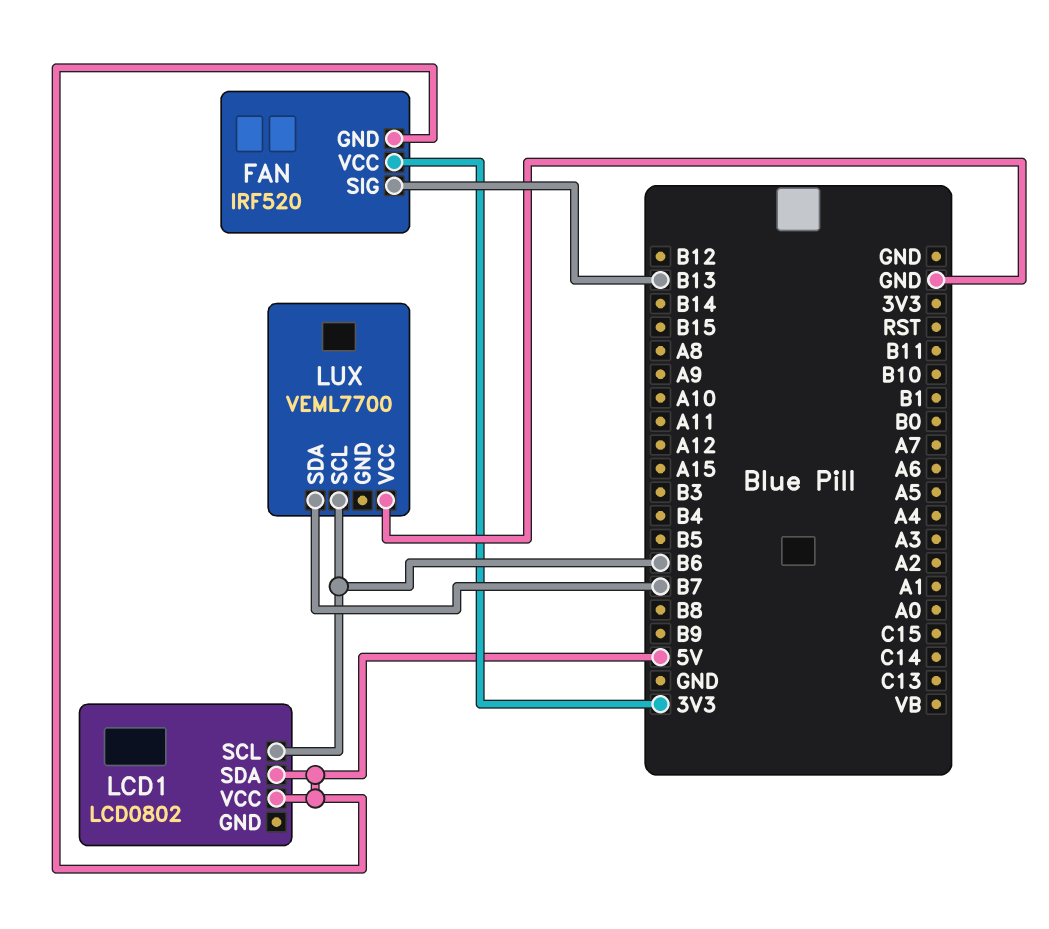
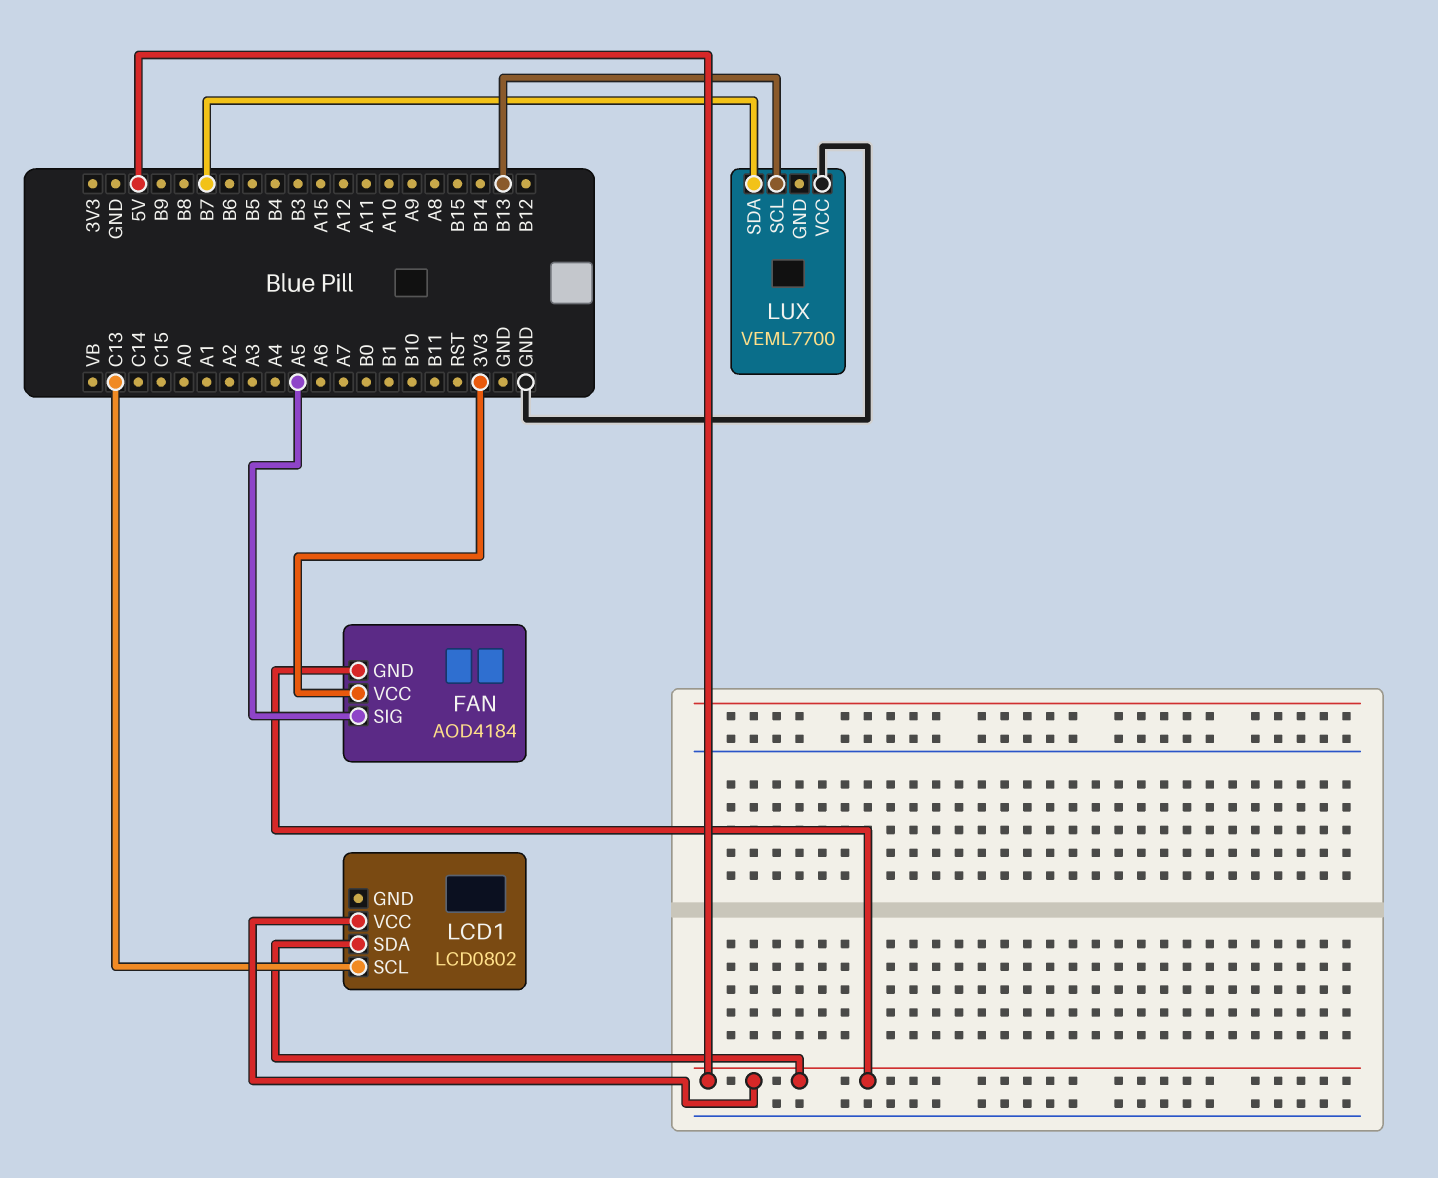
FAN: IRF520 -> AOD4184
FAN pin SIG: B13 -> A5
LCD1 pin SCL: B6 -> C13
LUX pin SCL: B6 -> B13

